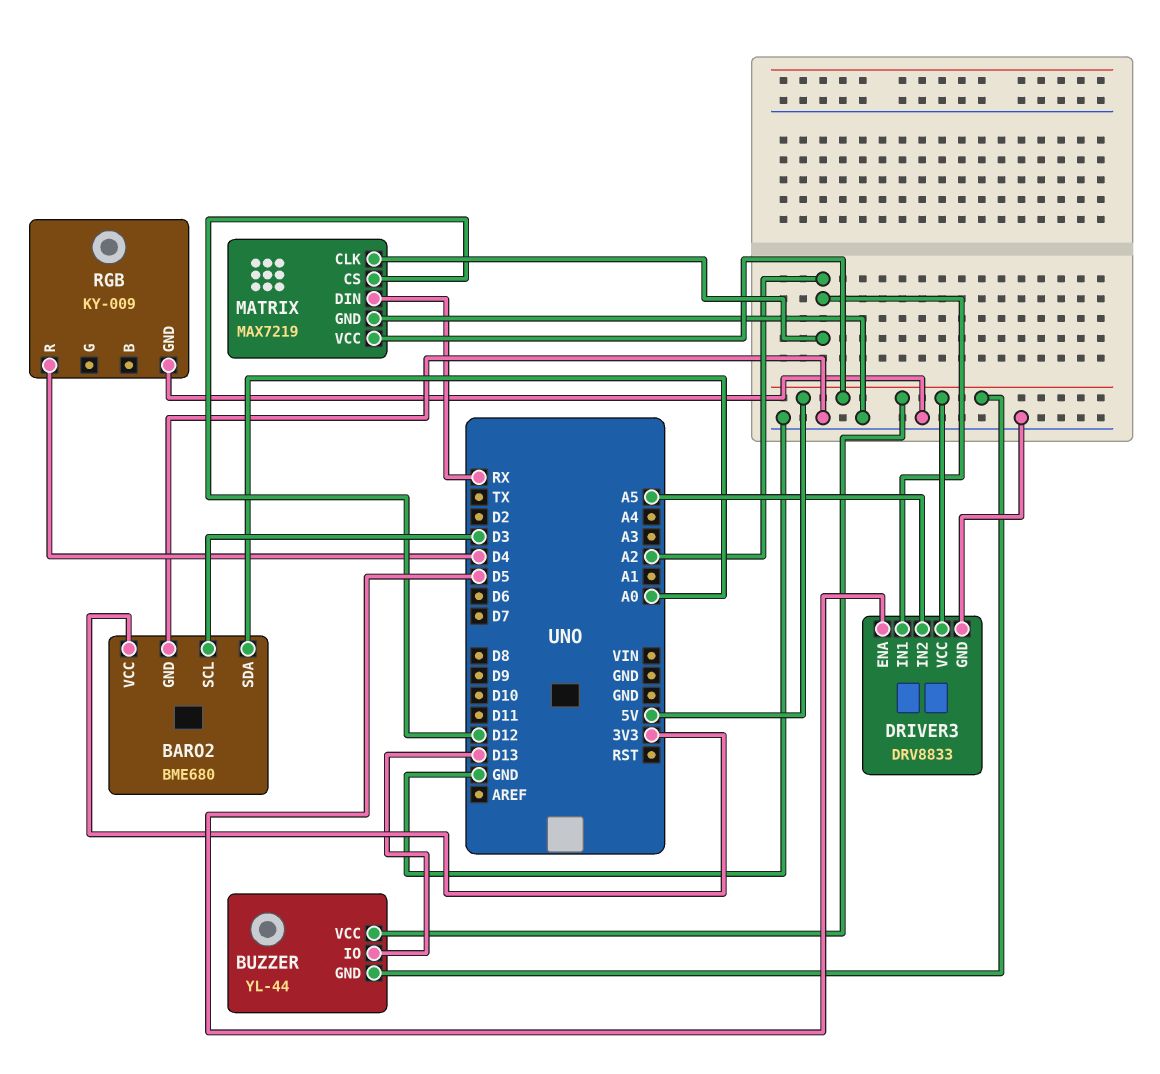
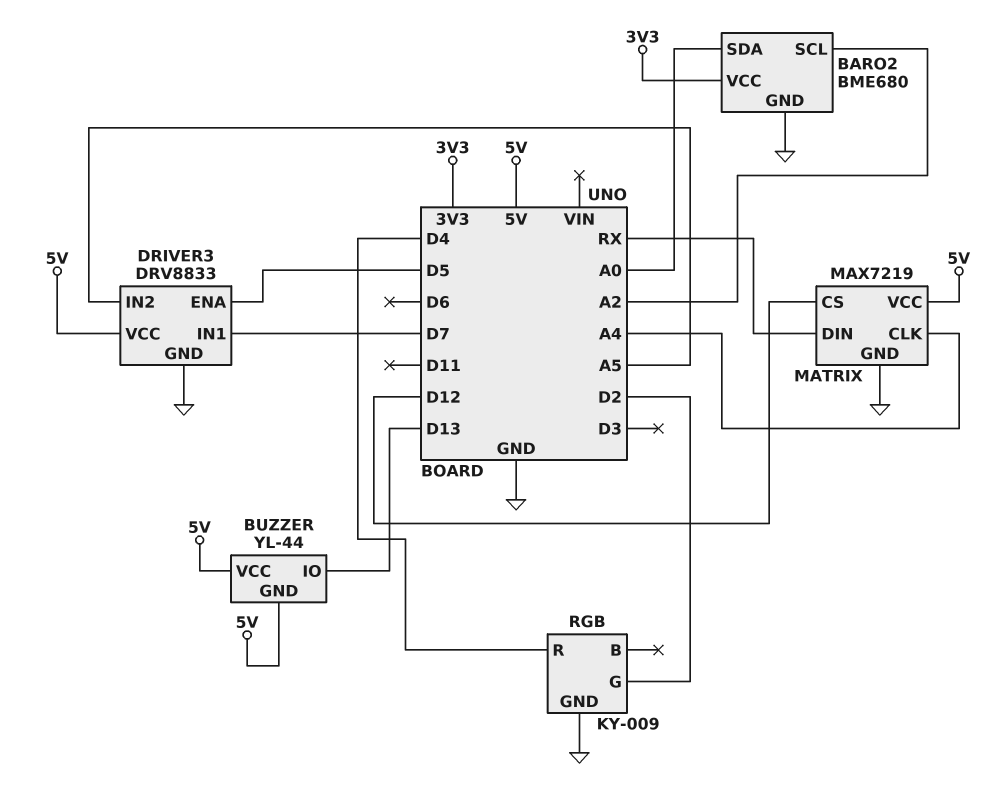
BARO2 pin SCL: D3 -> A2
DRIVER3 pin IN1: A2 -> D7
MATRIX pin CLK: A2 -> A4
RGB pin G: none -> D2

